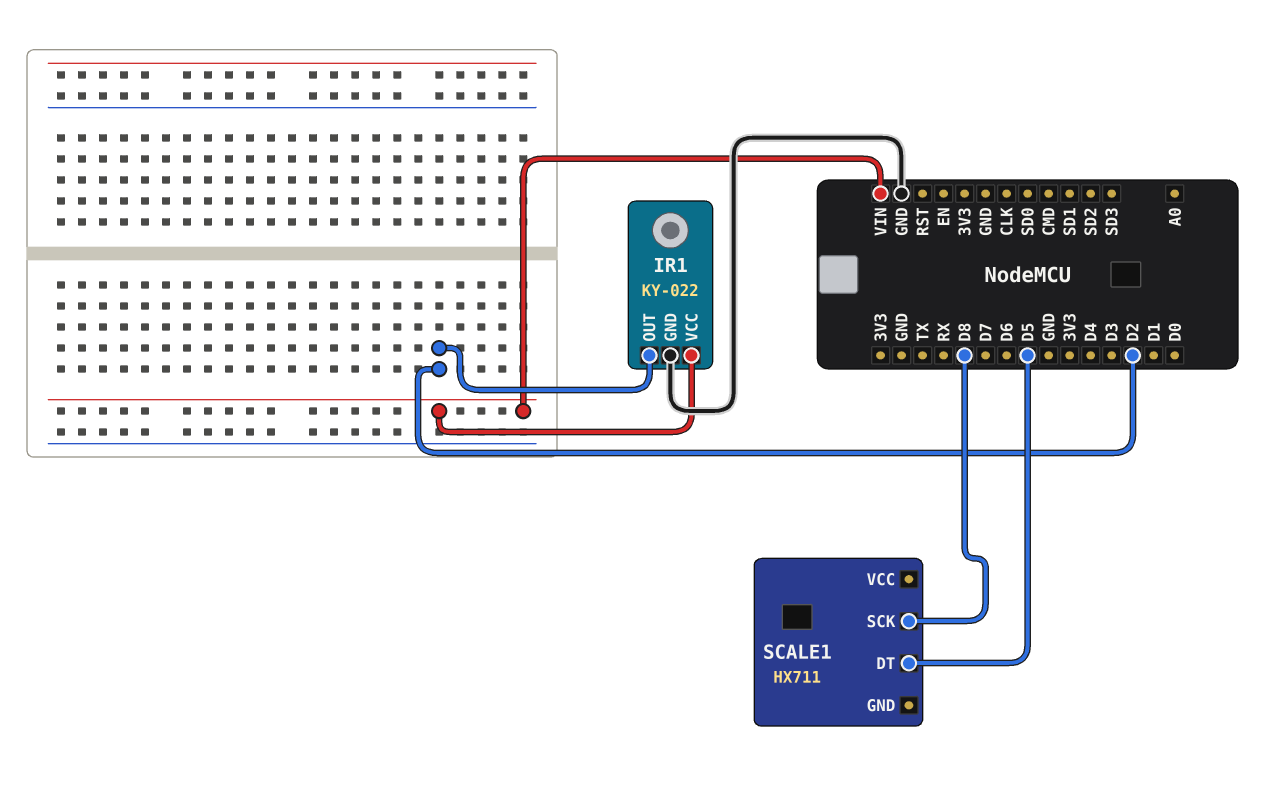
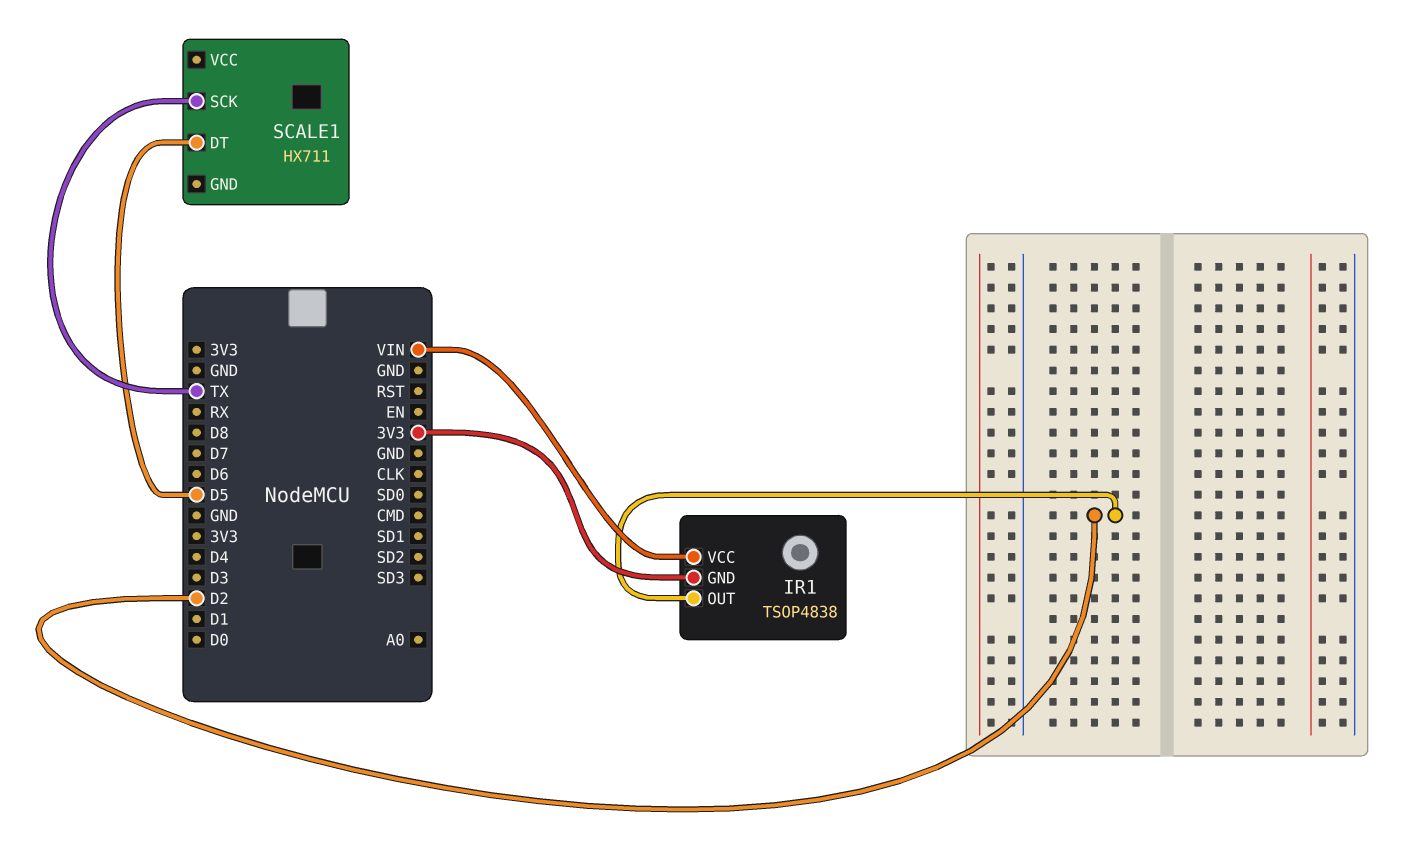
IR1: KY-022 -> TSOP4838
IR1 pin GND: GND -> 3V3
SCALE1 pin SCK: D8 -> TX

